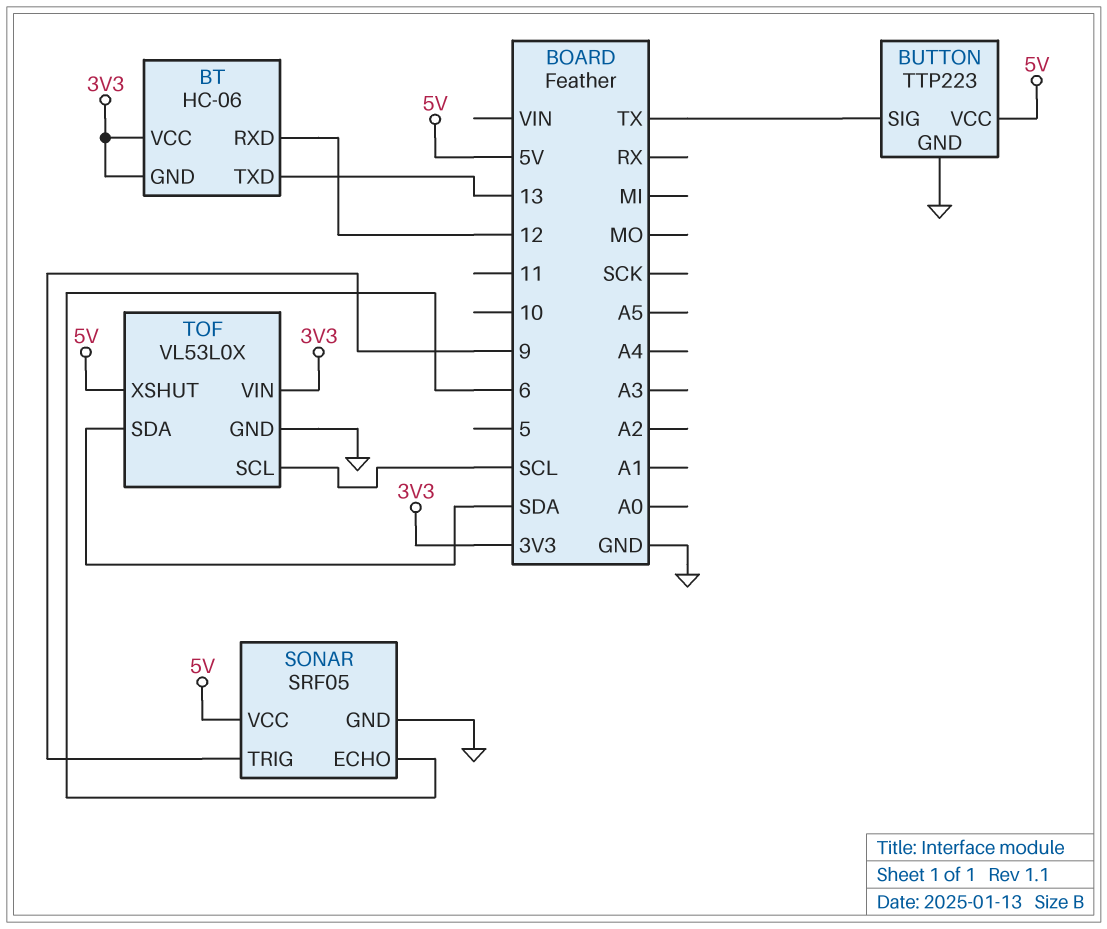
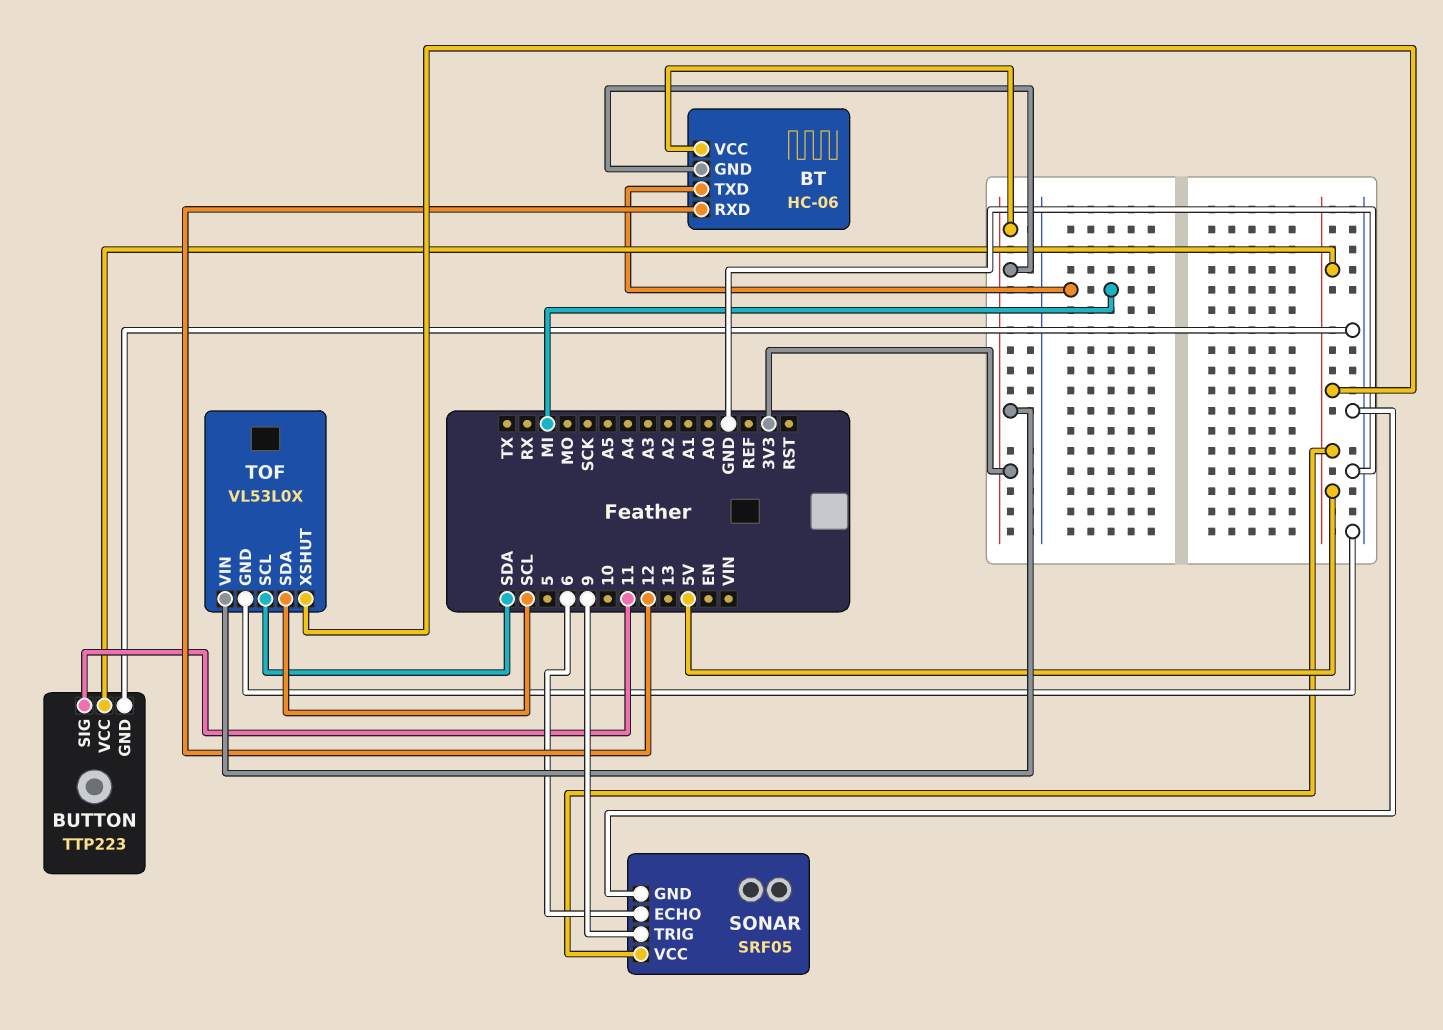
BT pin TXD: 13 -> MI
BUTTON pin SIG: TX -> 11
TOF pin SCL: SCL -> SDA
TOF pin SDA: SDA -> SCL

